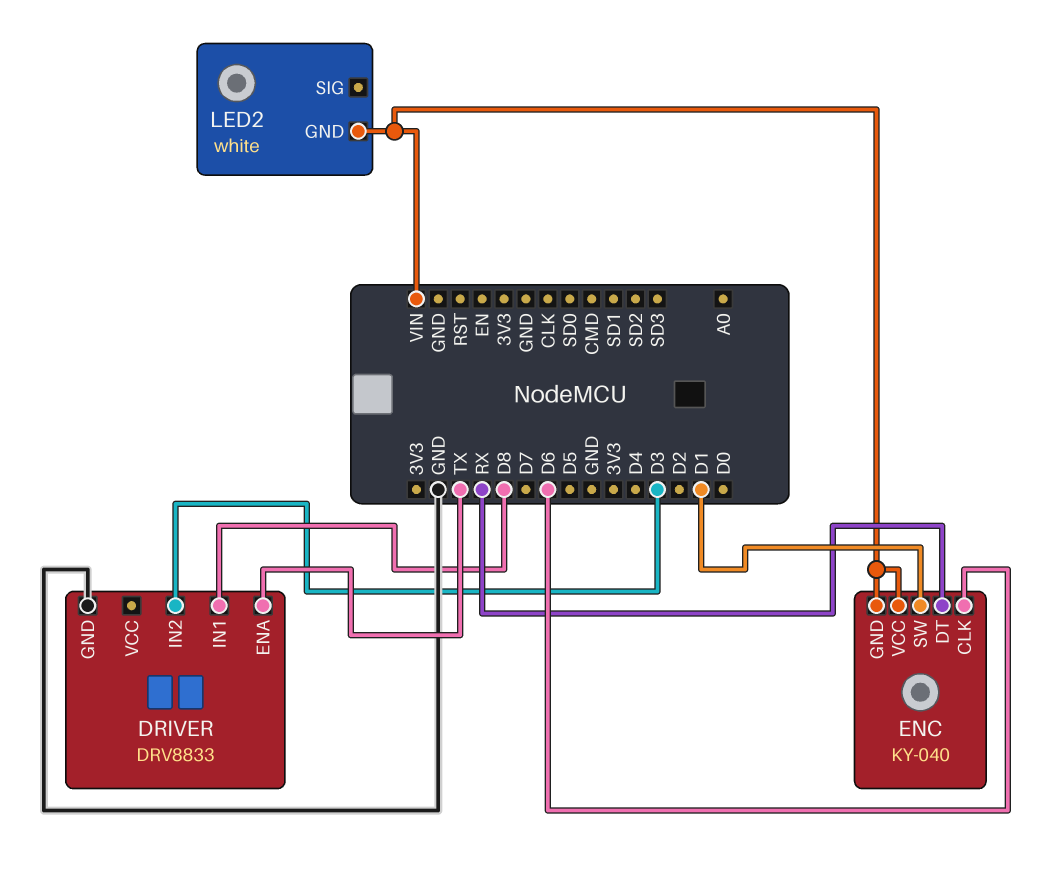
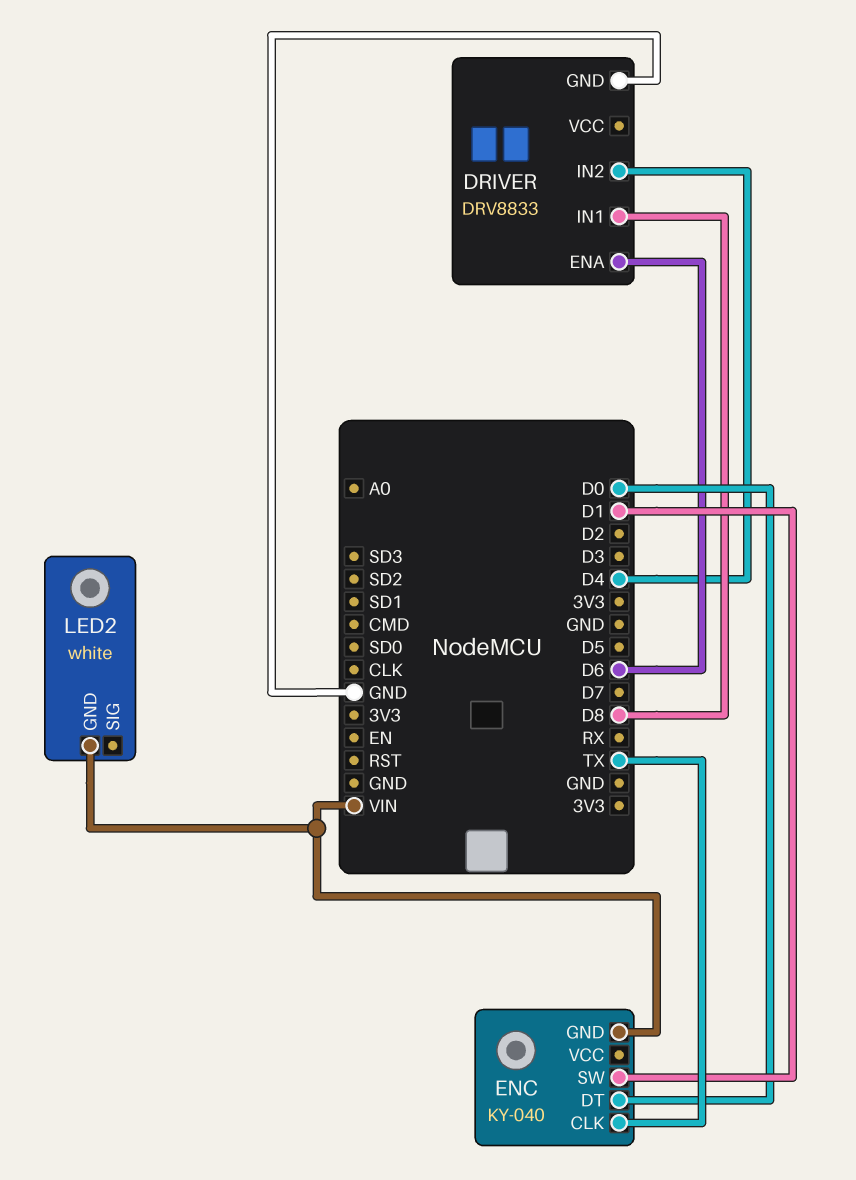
DRIVER pin ENA: TX -> D6
DRIVER pin IN2: D3 -> D4
ENC pin CLK: D6 -> TX
ENC pin DT: RX -> D0
ENC pin VCC: VIN -> none

